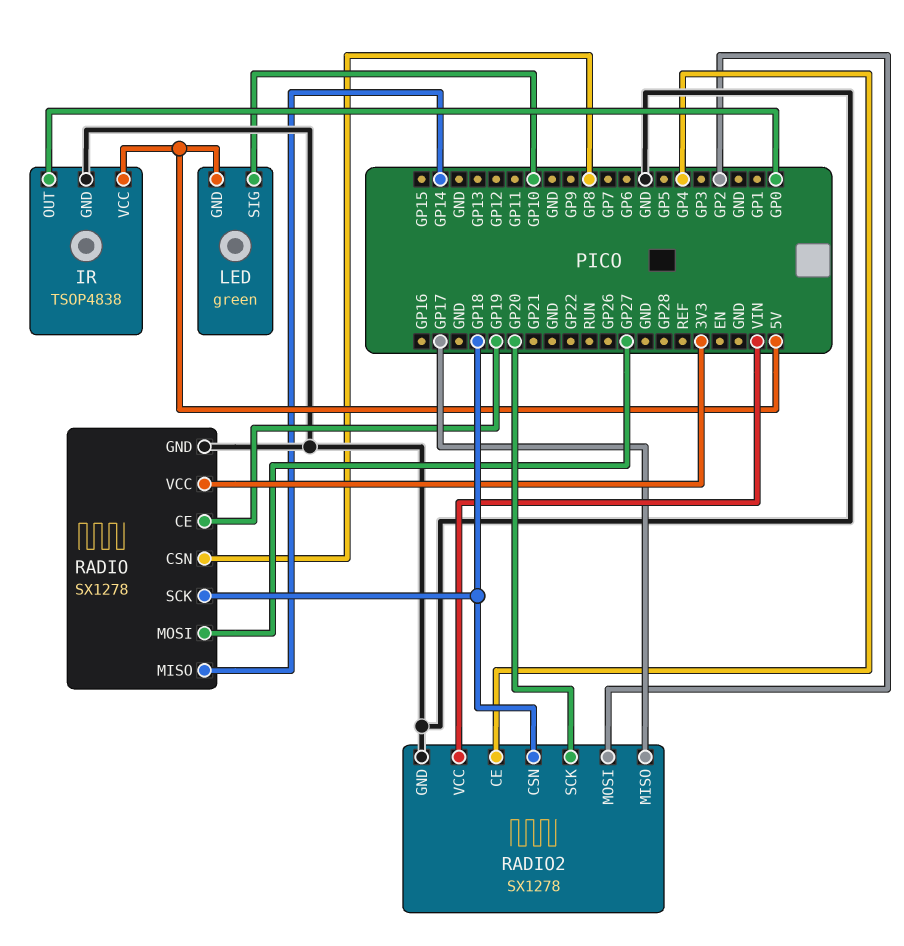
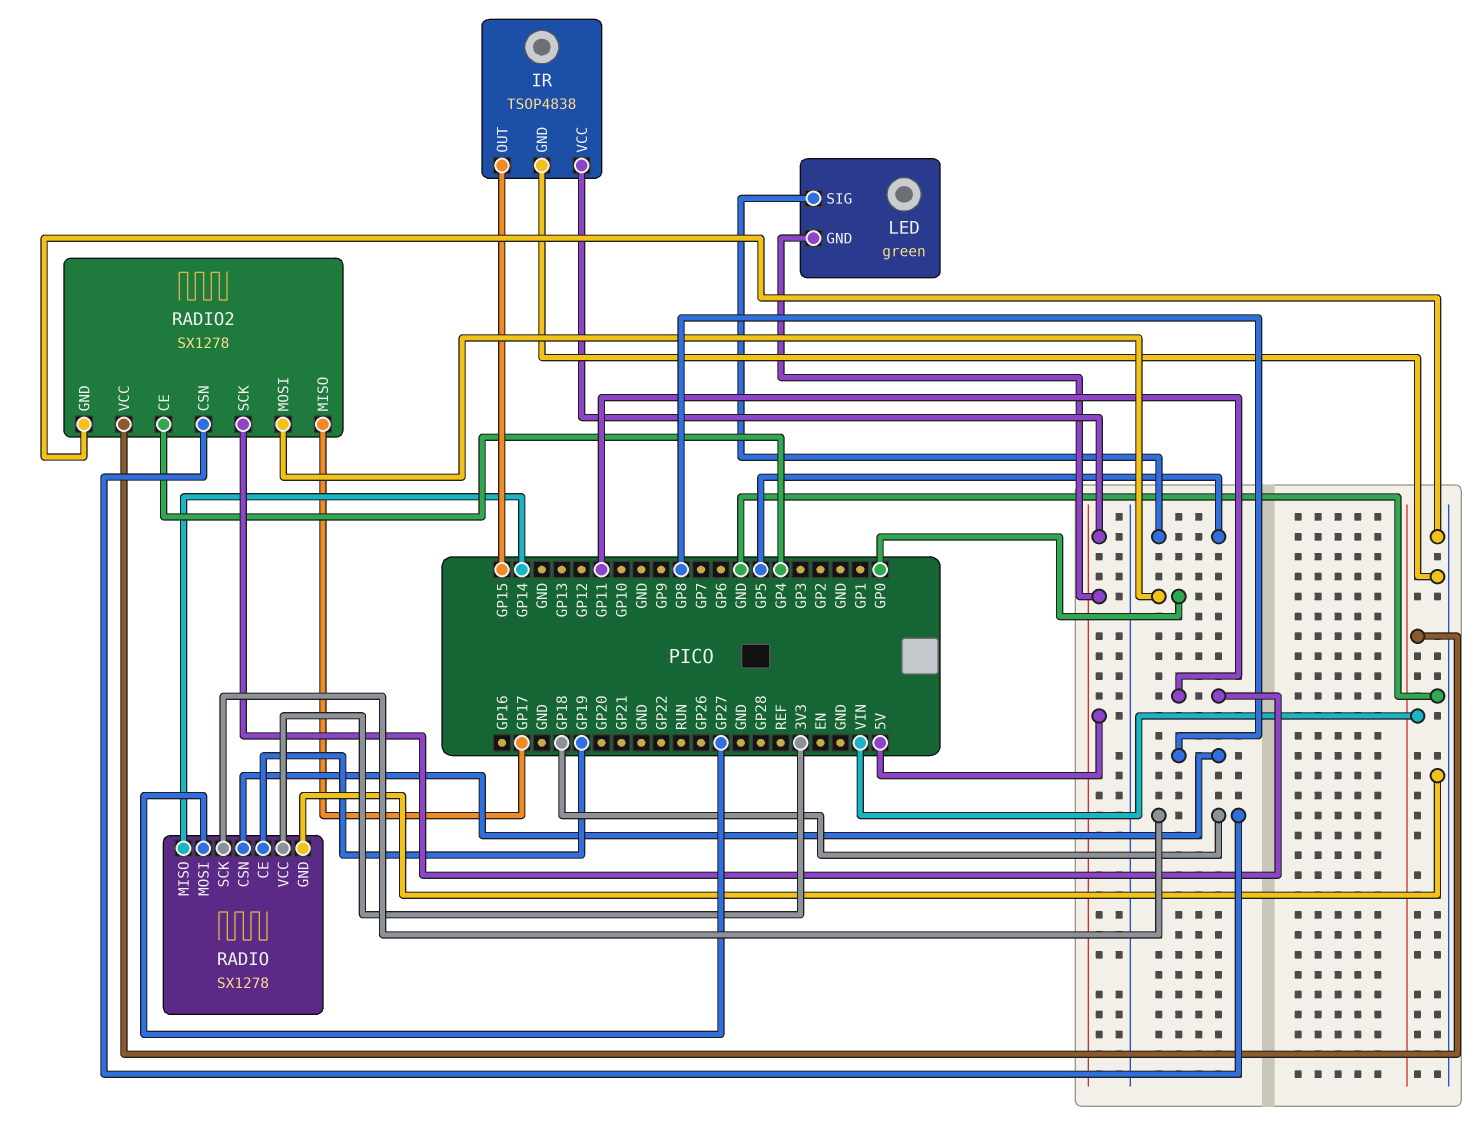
IR pin OUT: GP0 -> GP15
LED pin SIG: GP10 -> GP5
RADIO2 pin MOSI: GP2 -> GP0
RADIO2 pin SCK: GP20 -> GP11

